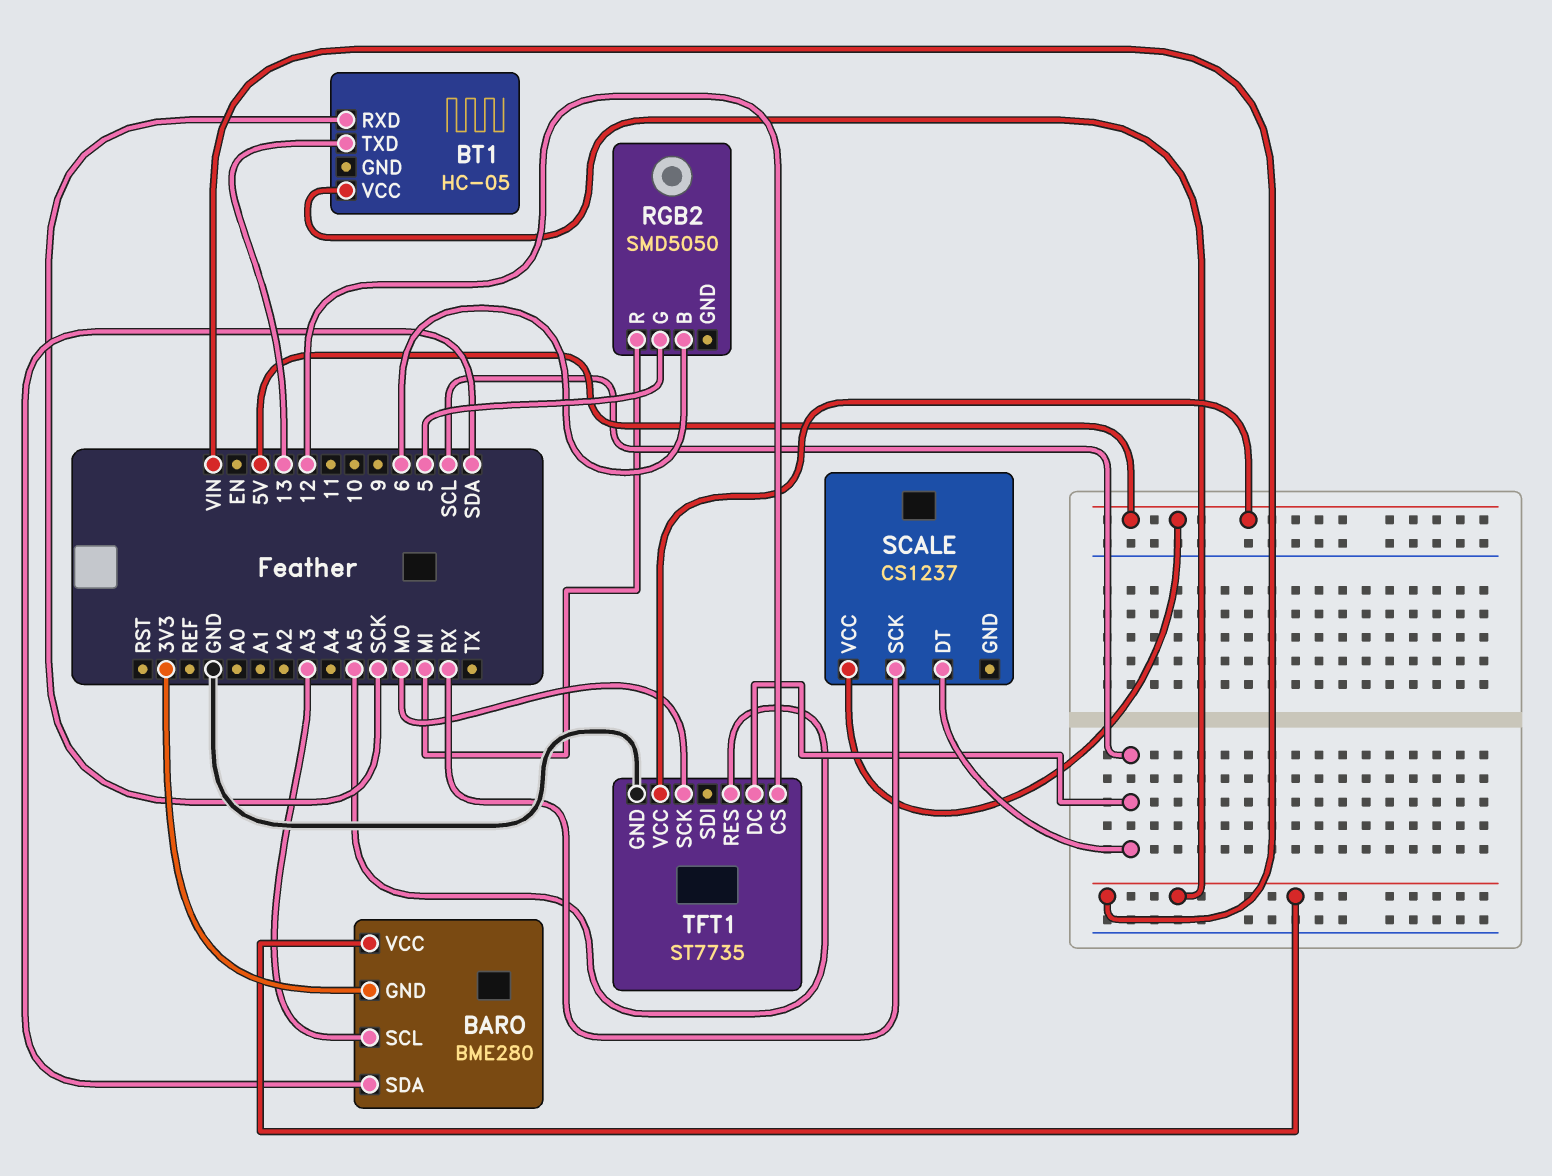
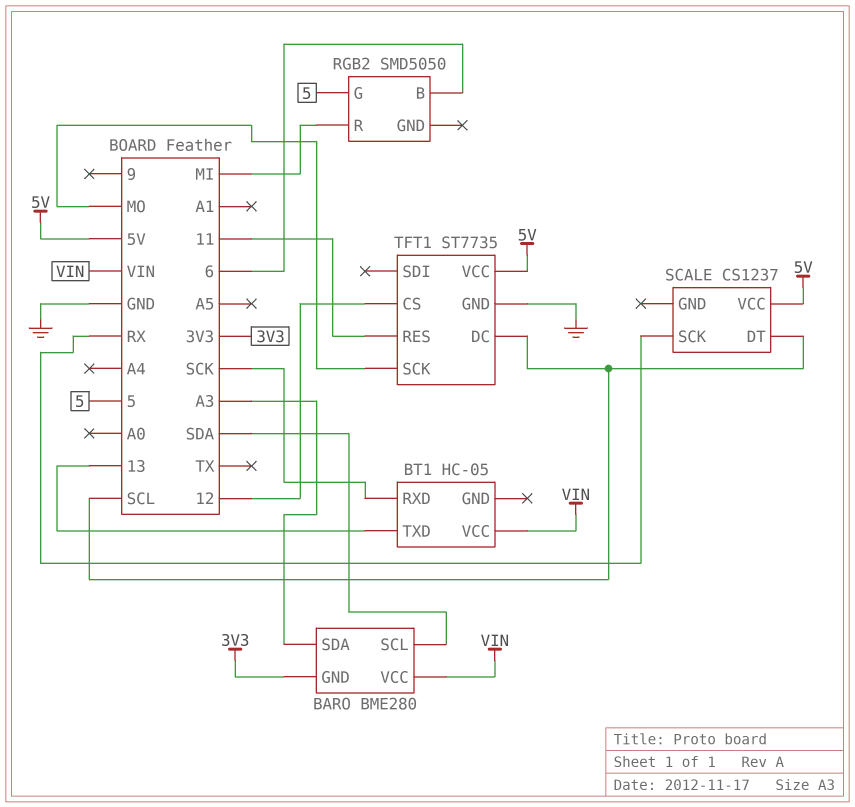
BARO pin SCL: A3 -> SDA
BARO pin SDA: SDA -> A3
TFT1 pin RES: A5 -> 11

